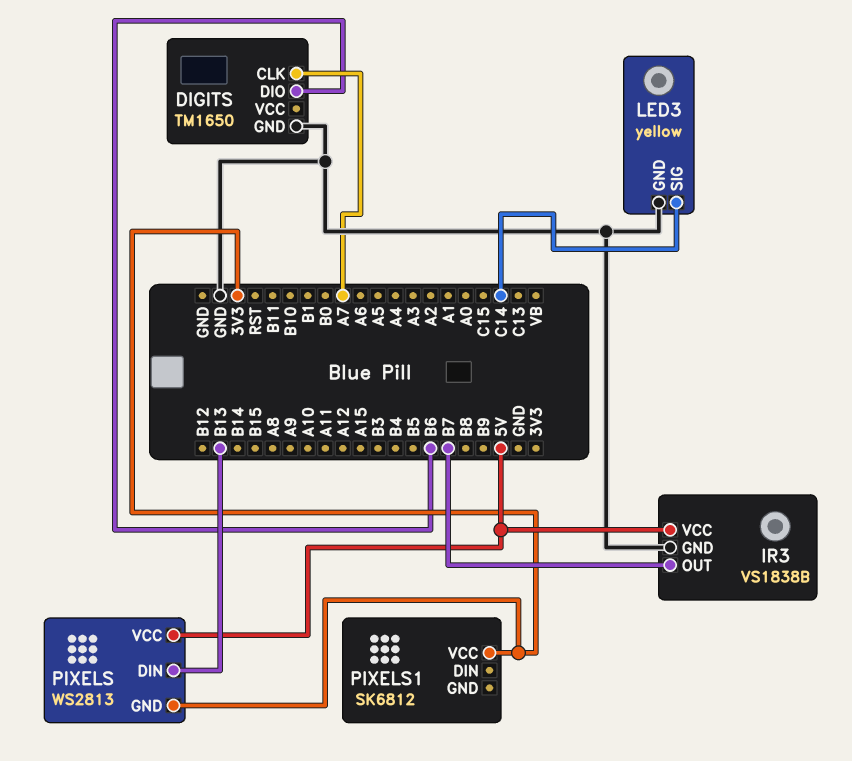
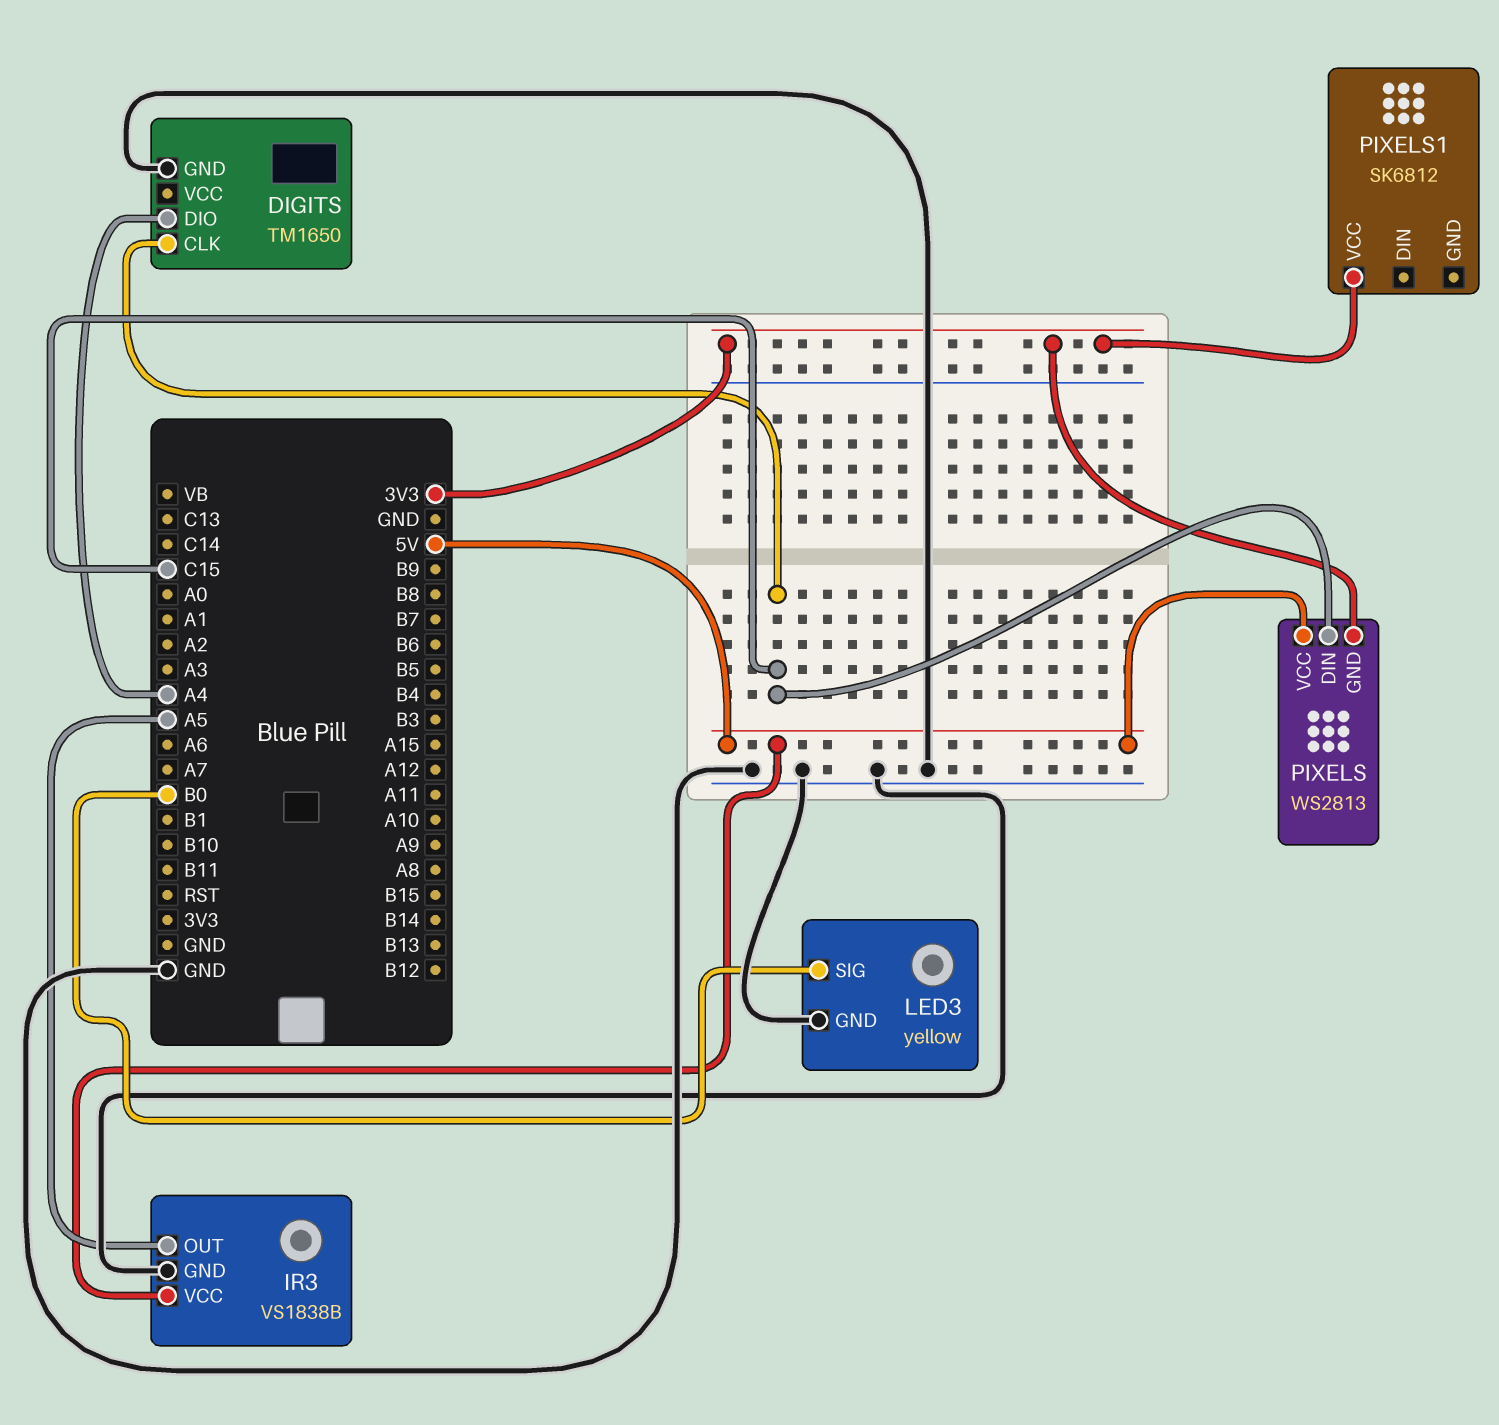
DIGITS pin CLK: A7 -> C15
DIGITS pin DIO: B6 -> A4
IR3 pin OUT: B7 -> A5
LED3 pin SIG: C14 -> B0
PIXELS pin DIN: B13 -> C15

